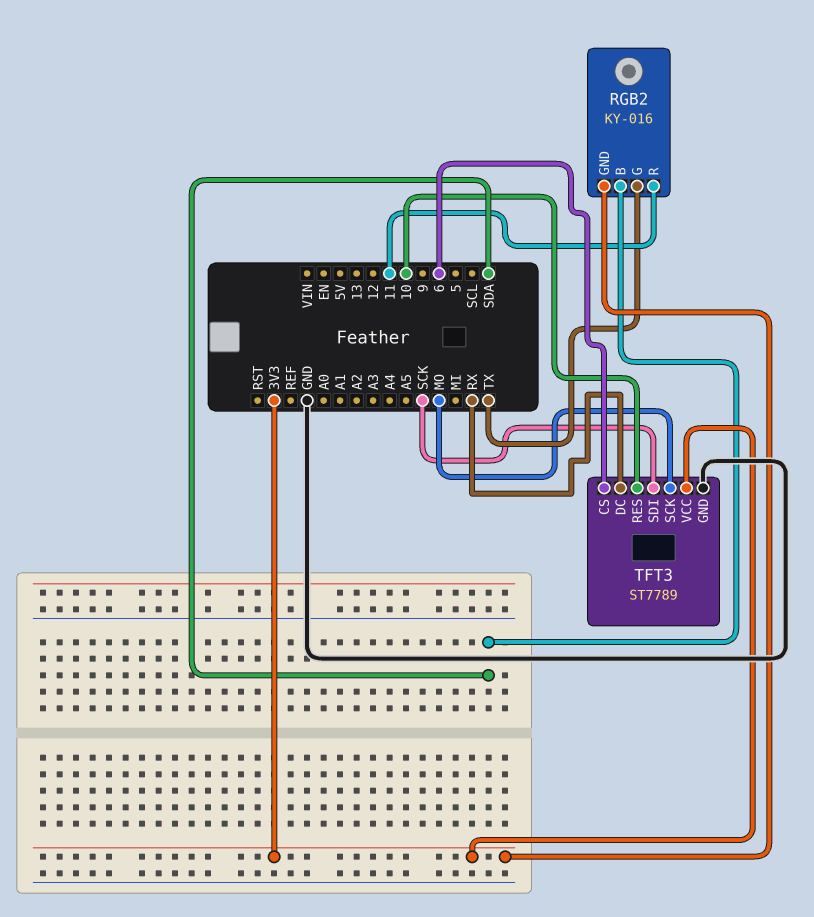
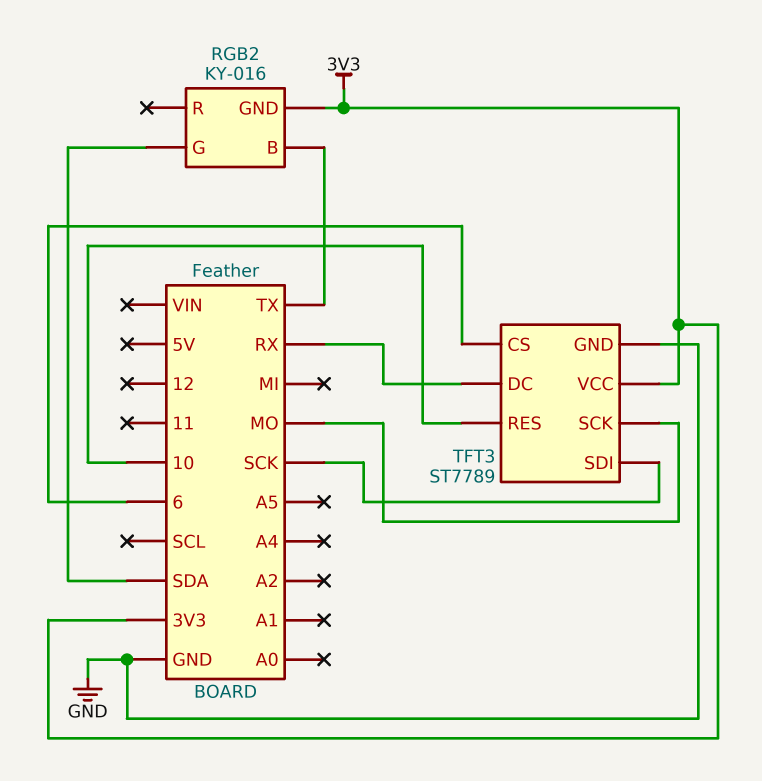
RGB2 pin B: SDA -> TX
RGB2 pin G: TX -> SDA
RGB2 pin R: 11 -> none

